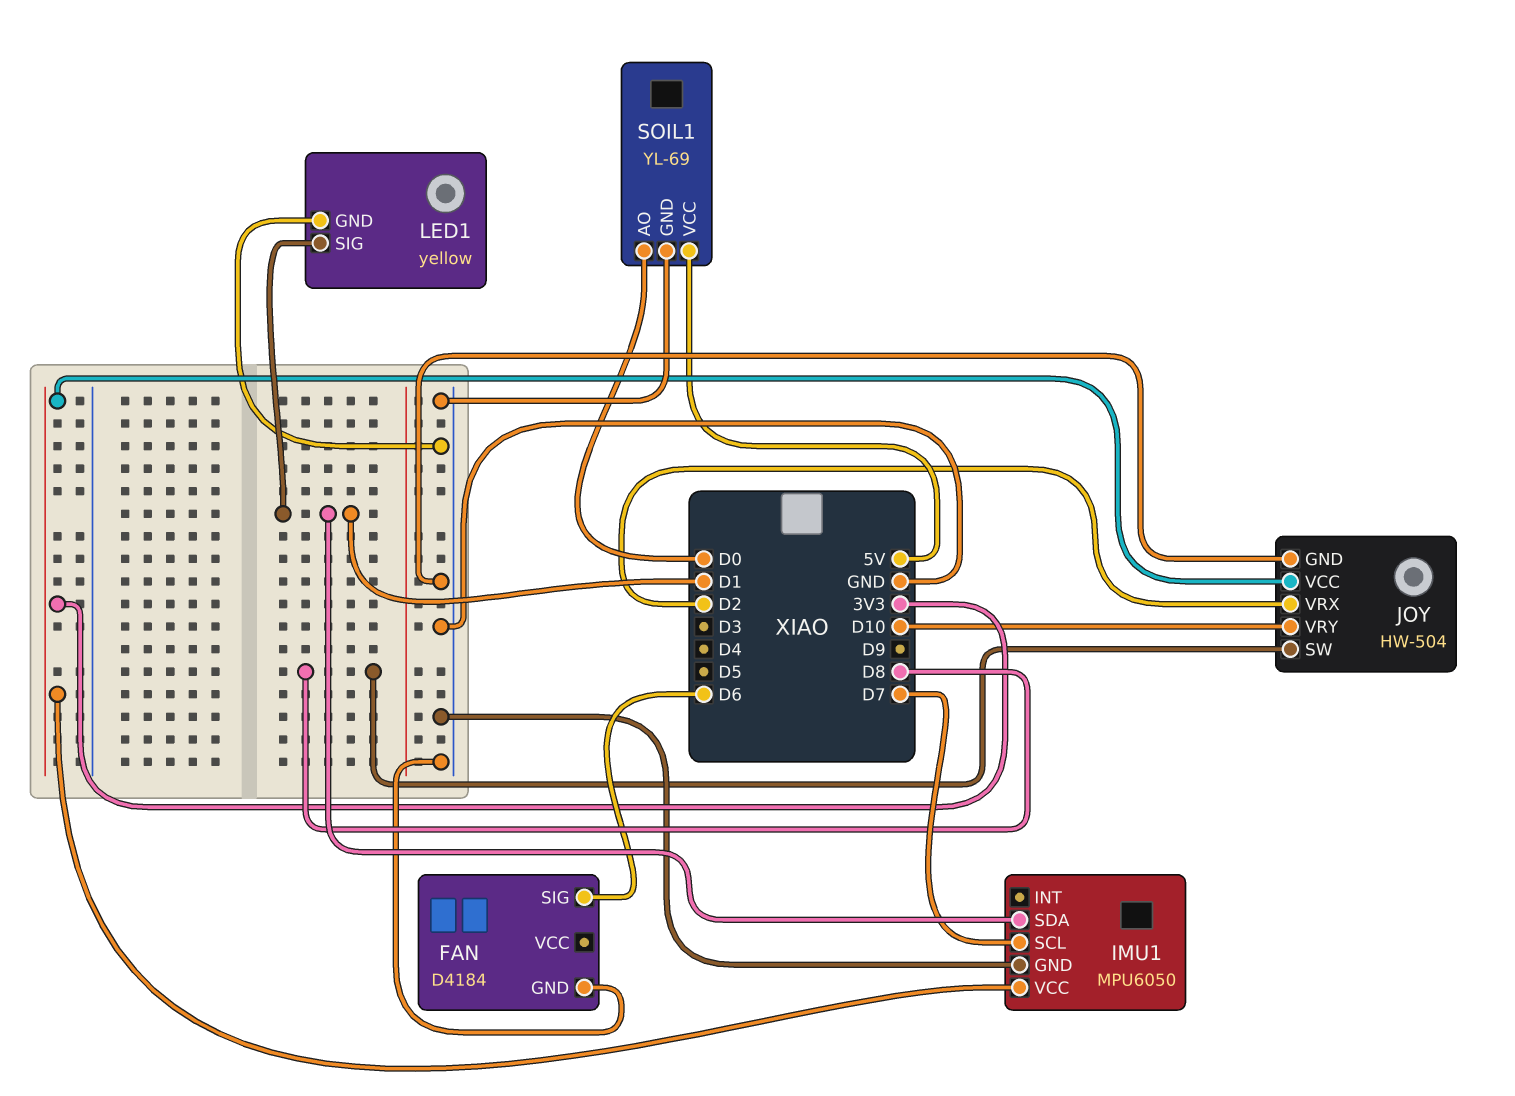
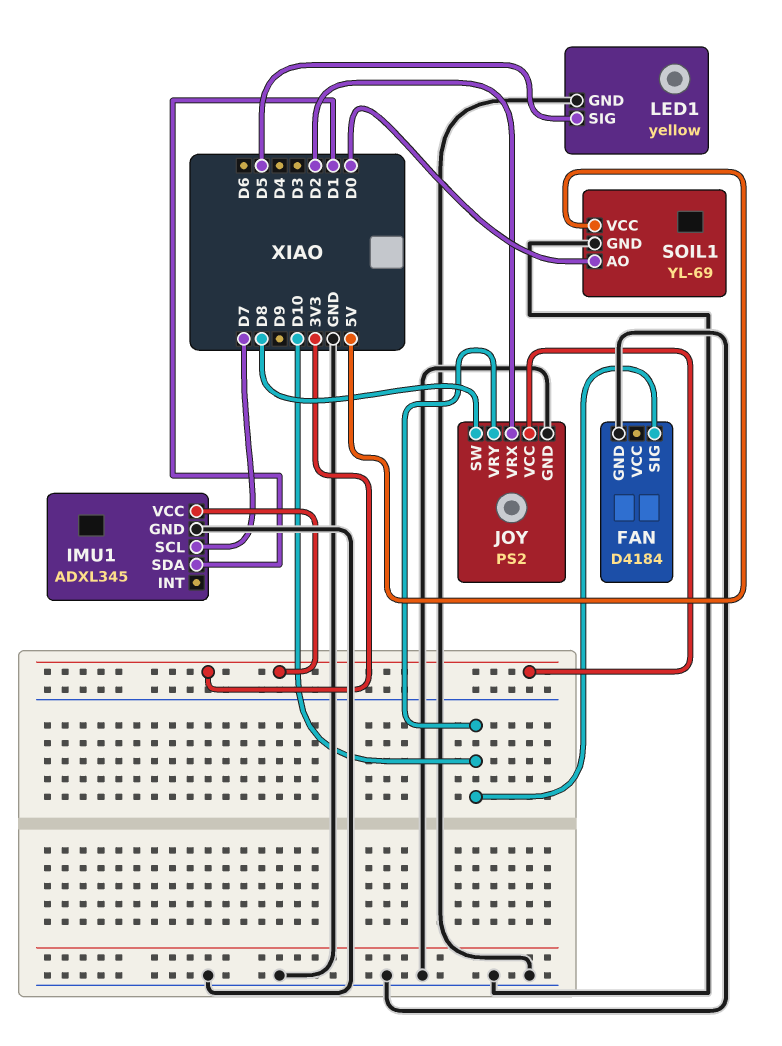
FAN pin SIG: D6 -> D10
IMU1: MPU6050 -> ADXL345
JOY: HW-504 -> PS2
LED1 pin SIG: D1 -> D5

